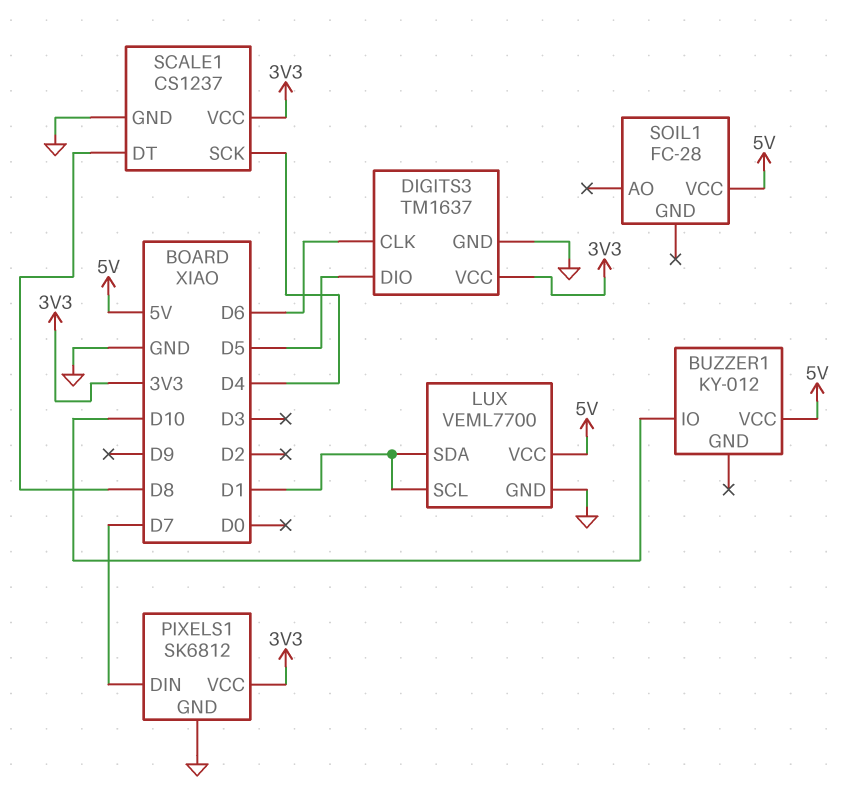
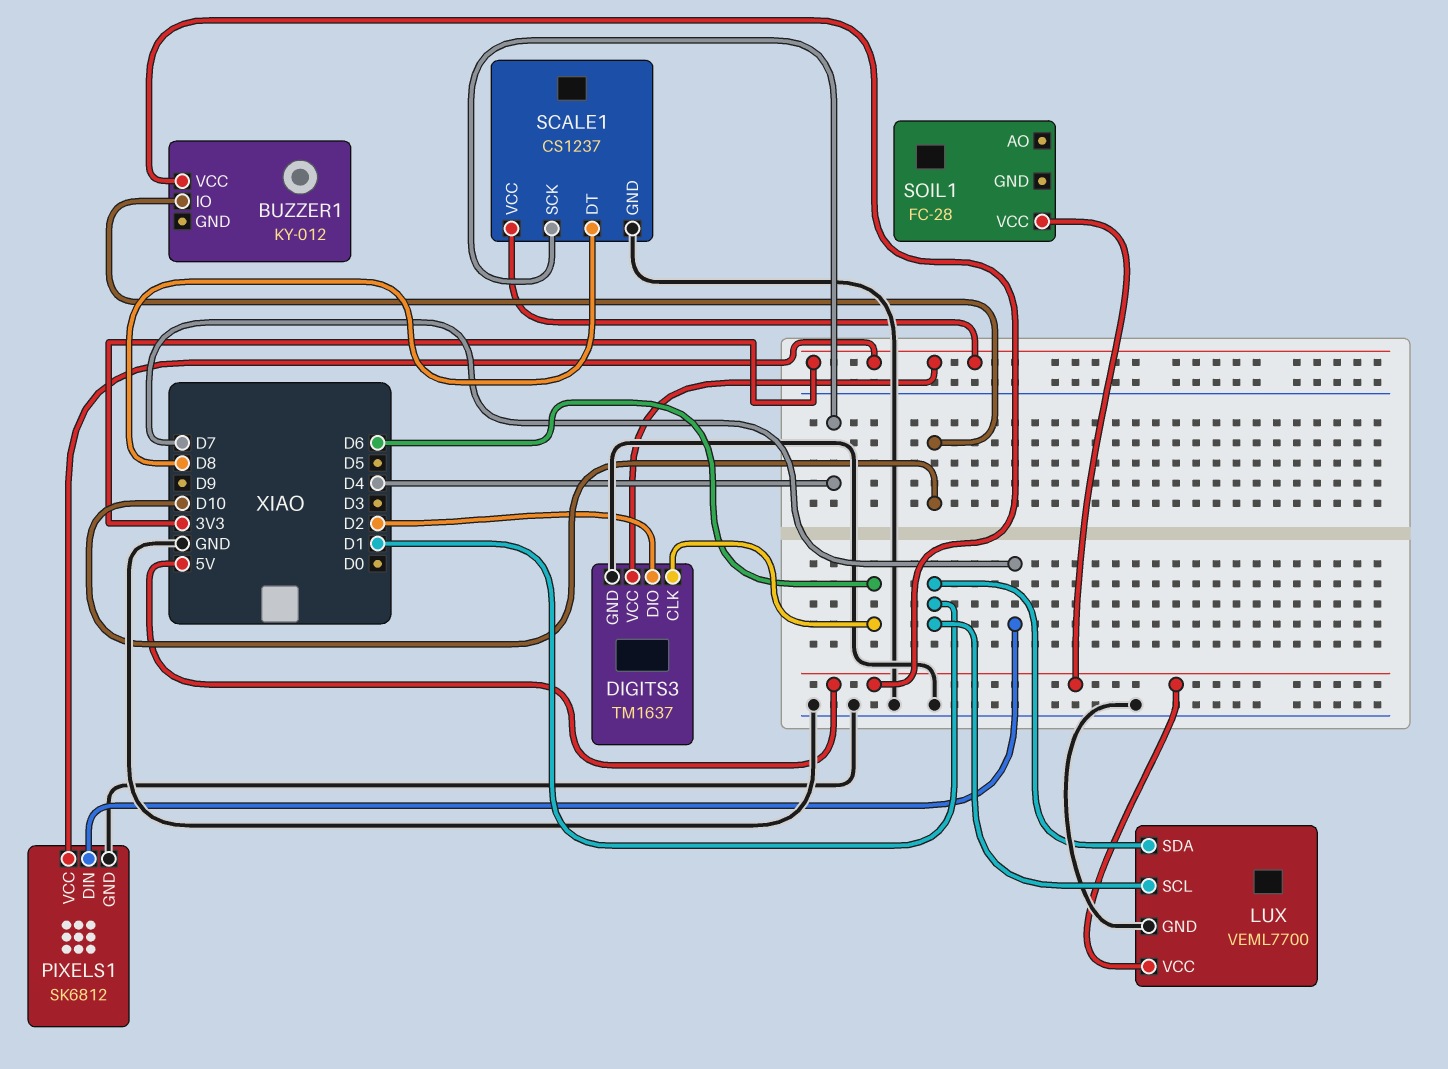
DIGITS3 pin DIO: D5 -> D2

